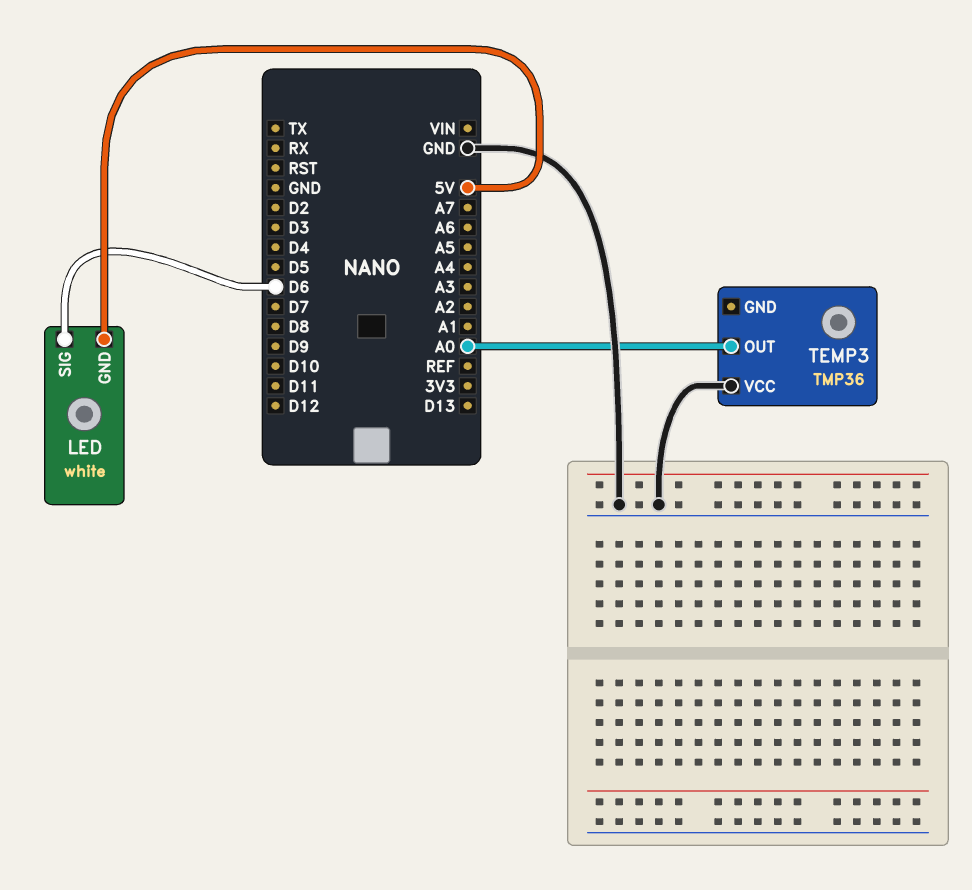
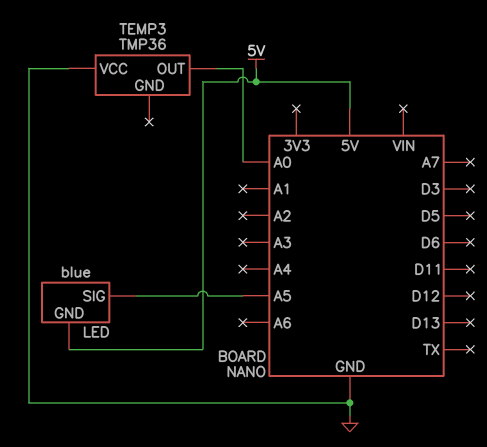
LED: white -> blue
LED pin SIG: D6 -> A5

